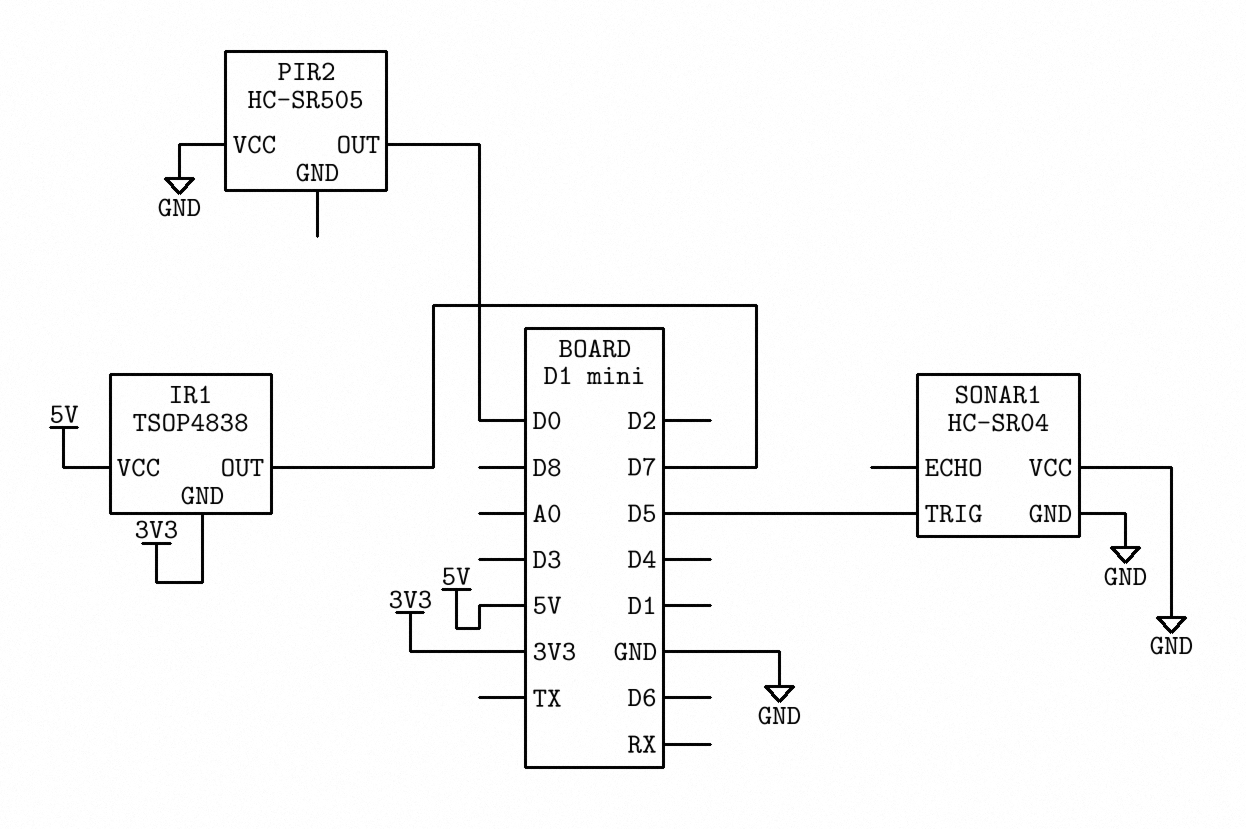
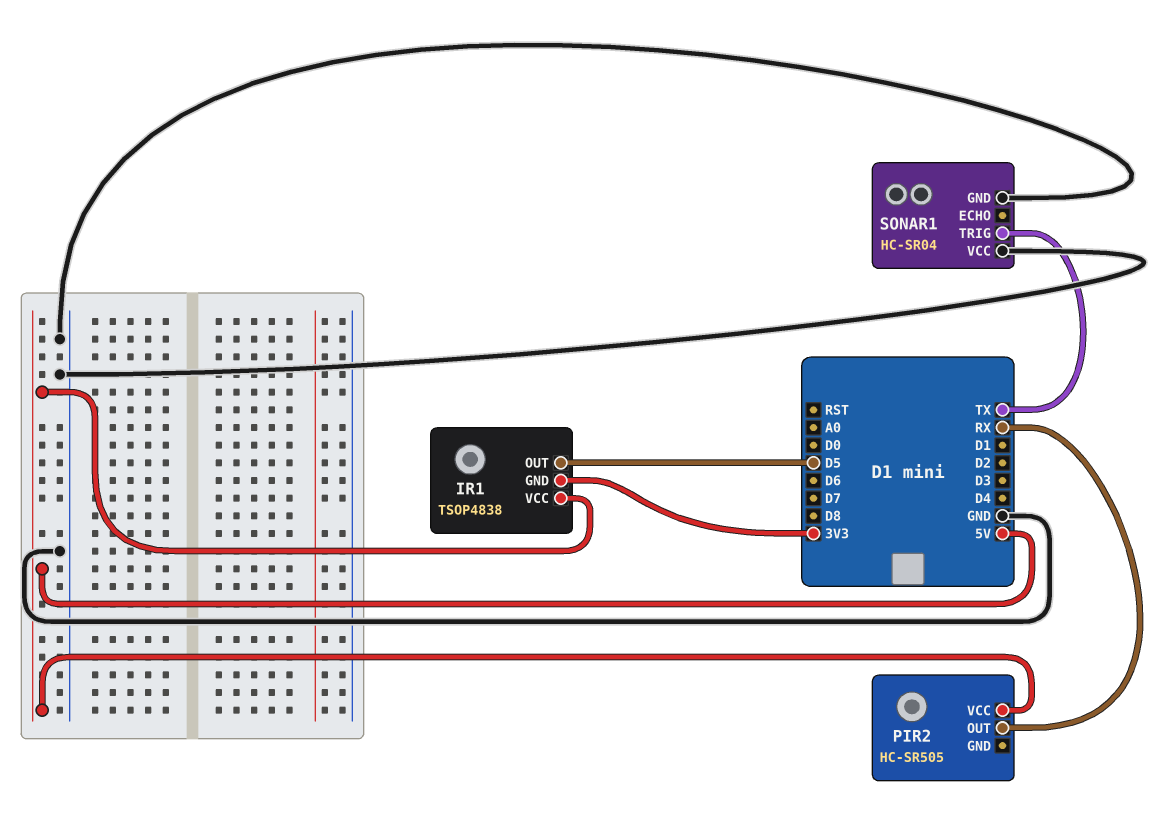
IR1 pin OUT: D7 -> D5
PIR2 pin OUT: D0 -> RX
PIR2 pin VCC: GND -> 5V
SONAR1 pin TRIG: D5 -> TX

